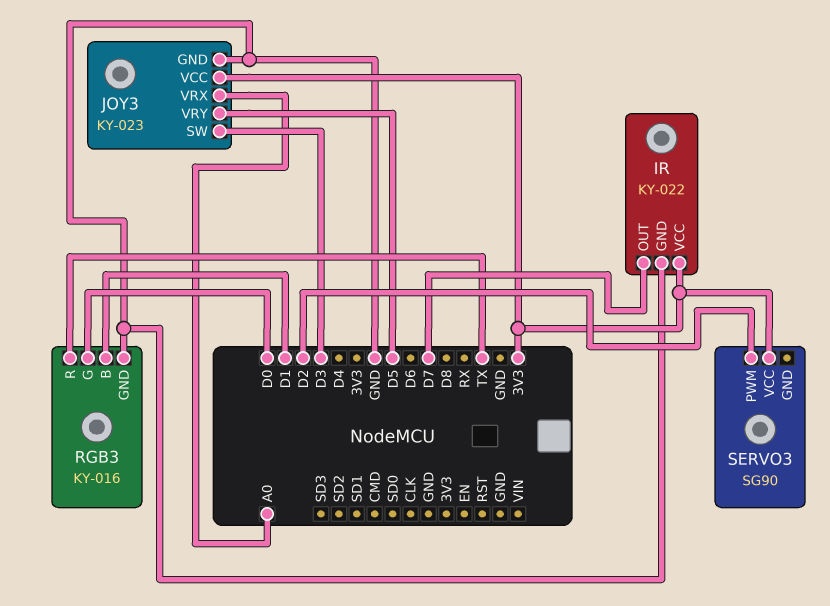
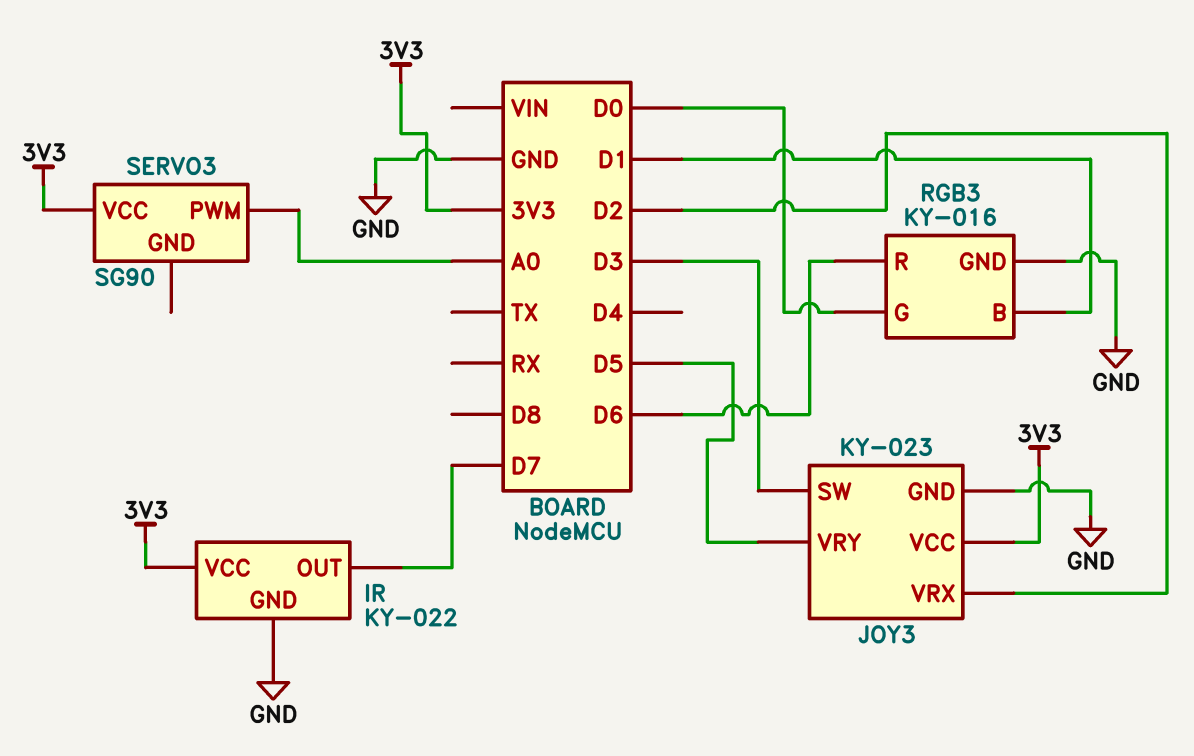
JOY3 pin VRX: A0 -> D2
RGB3 pin R: TX -> D6
SERVO3 pin PWM: D2 -> A0

